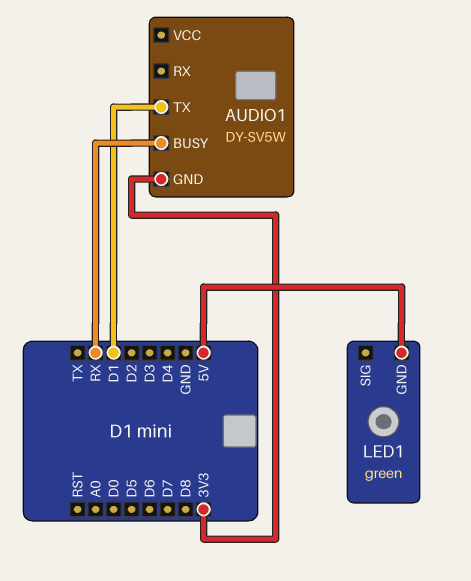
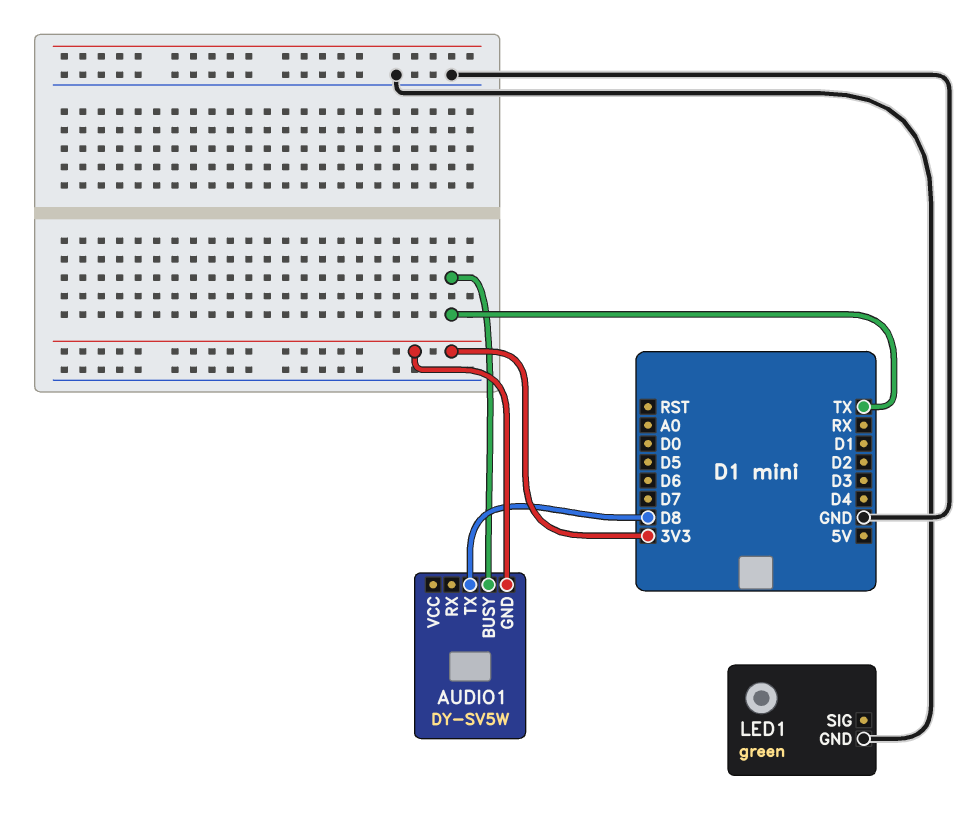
AUDIO1 pin BUSY: RX -> TX
AUDIO1 pin TX: D1 -> D8
LED1 pin GND: 5V -> GND

